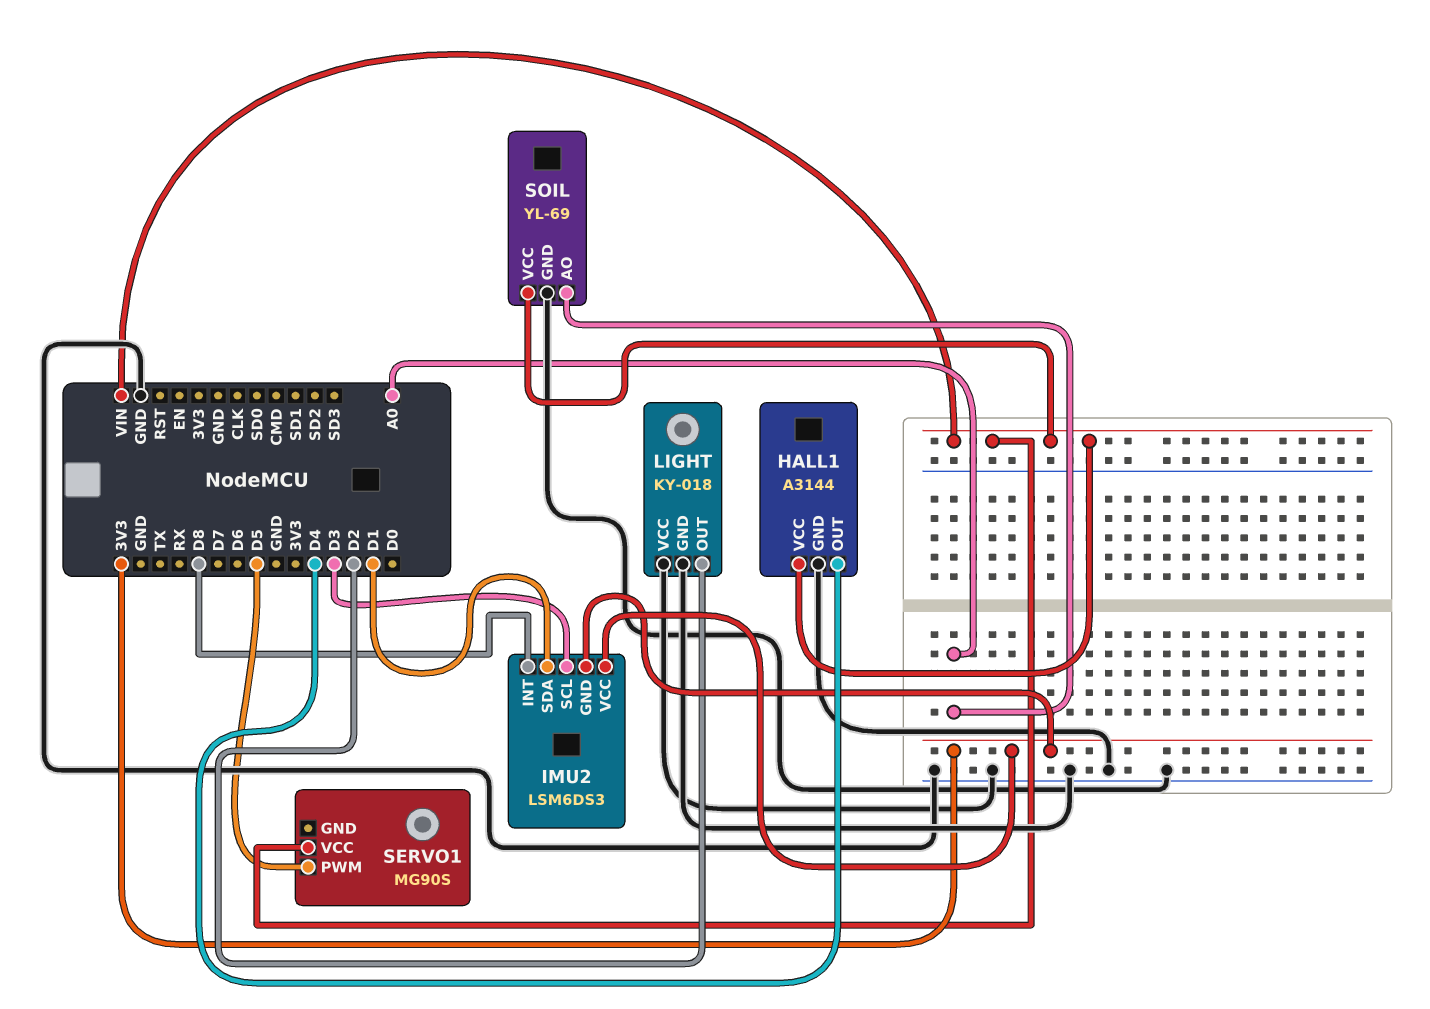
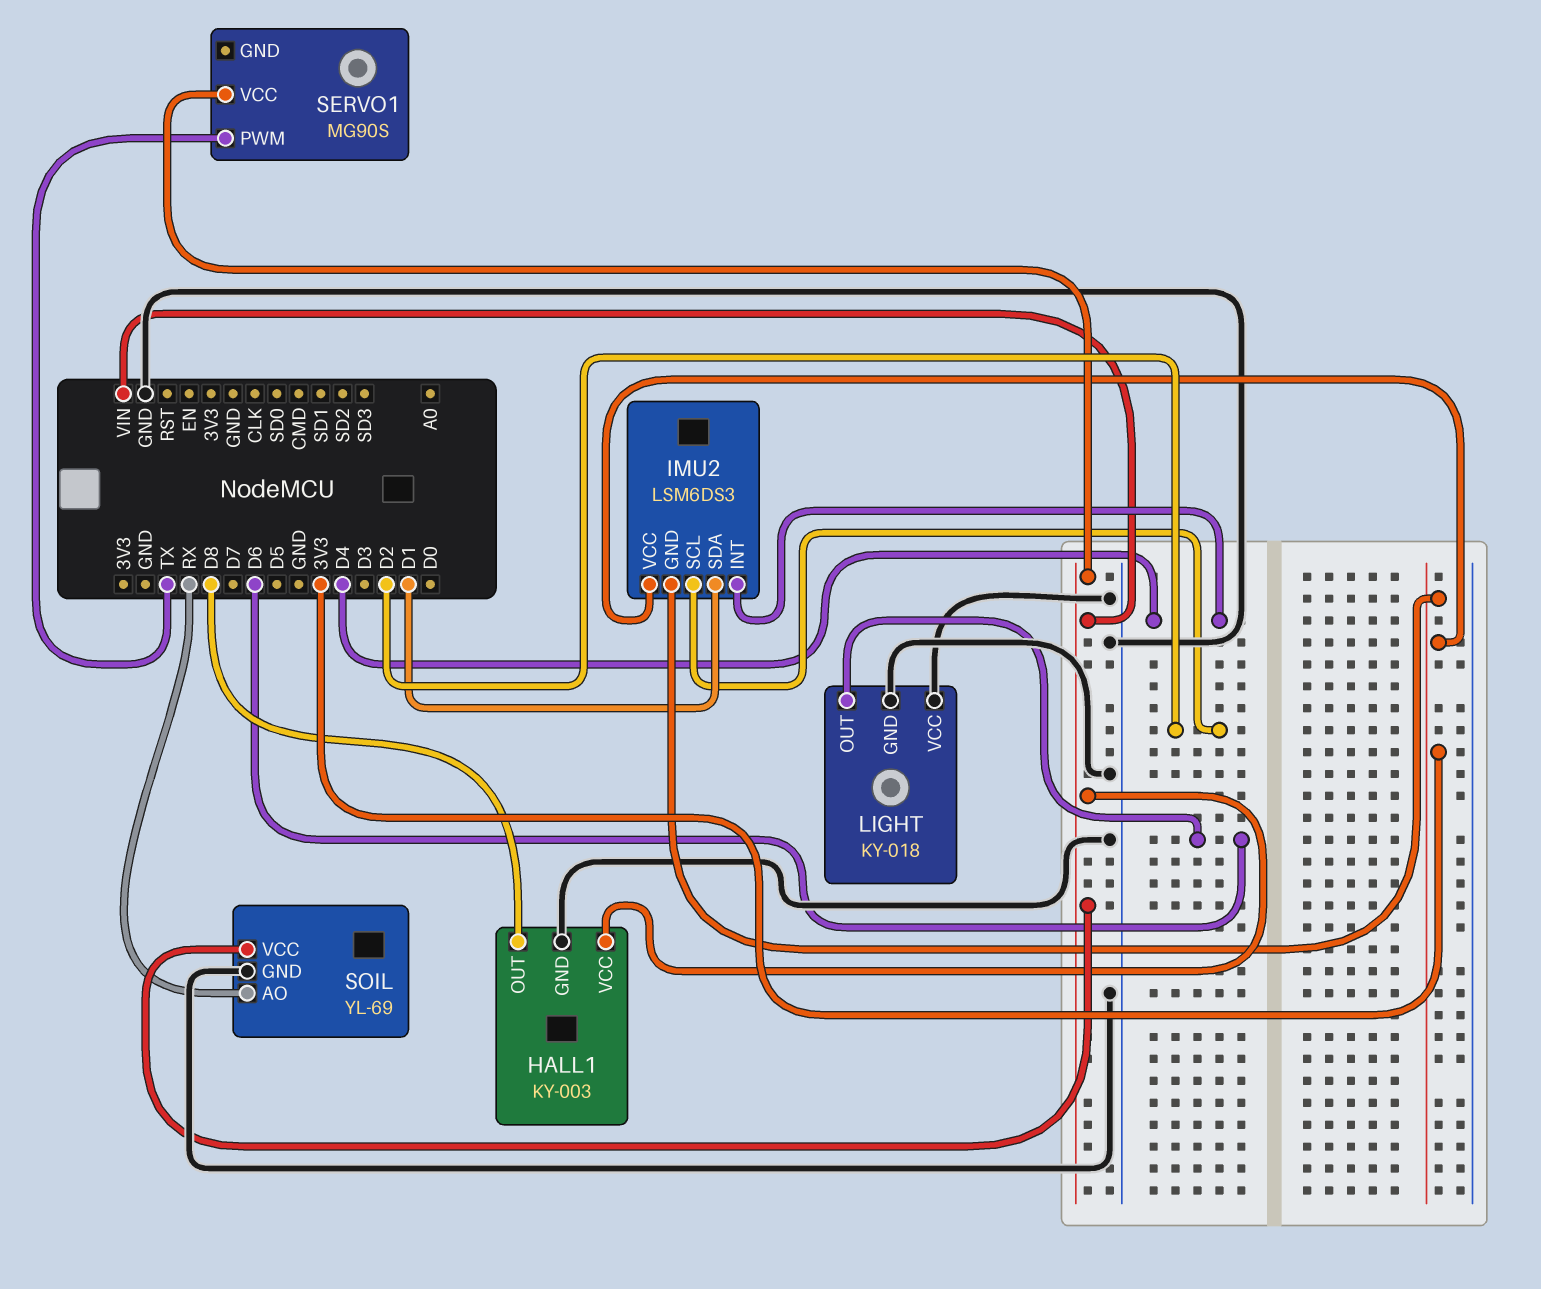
HALL1: A3144 -> KY-003
HALL1 pin OUT: D4 -> D8
IMU2 pin INT: D8 -> D4
IMU2 pin SCL: D3 -> D2
LIGHT pin OUT: D2 -> D6
SERVO1 pin PWM: D5 -> TX
SOIL pin AO: A0 -> RX

